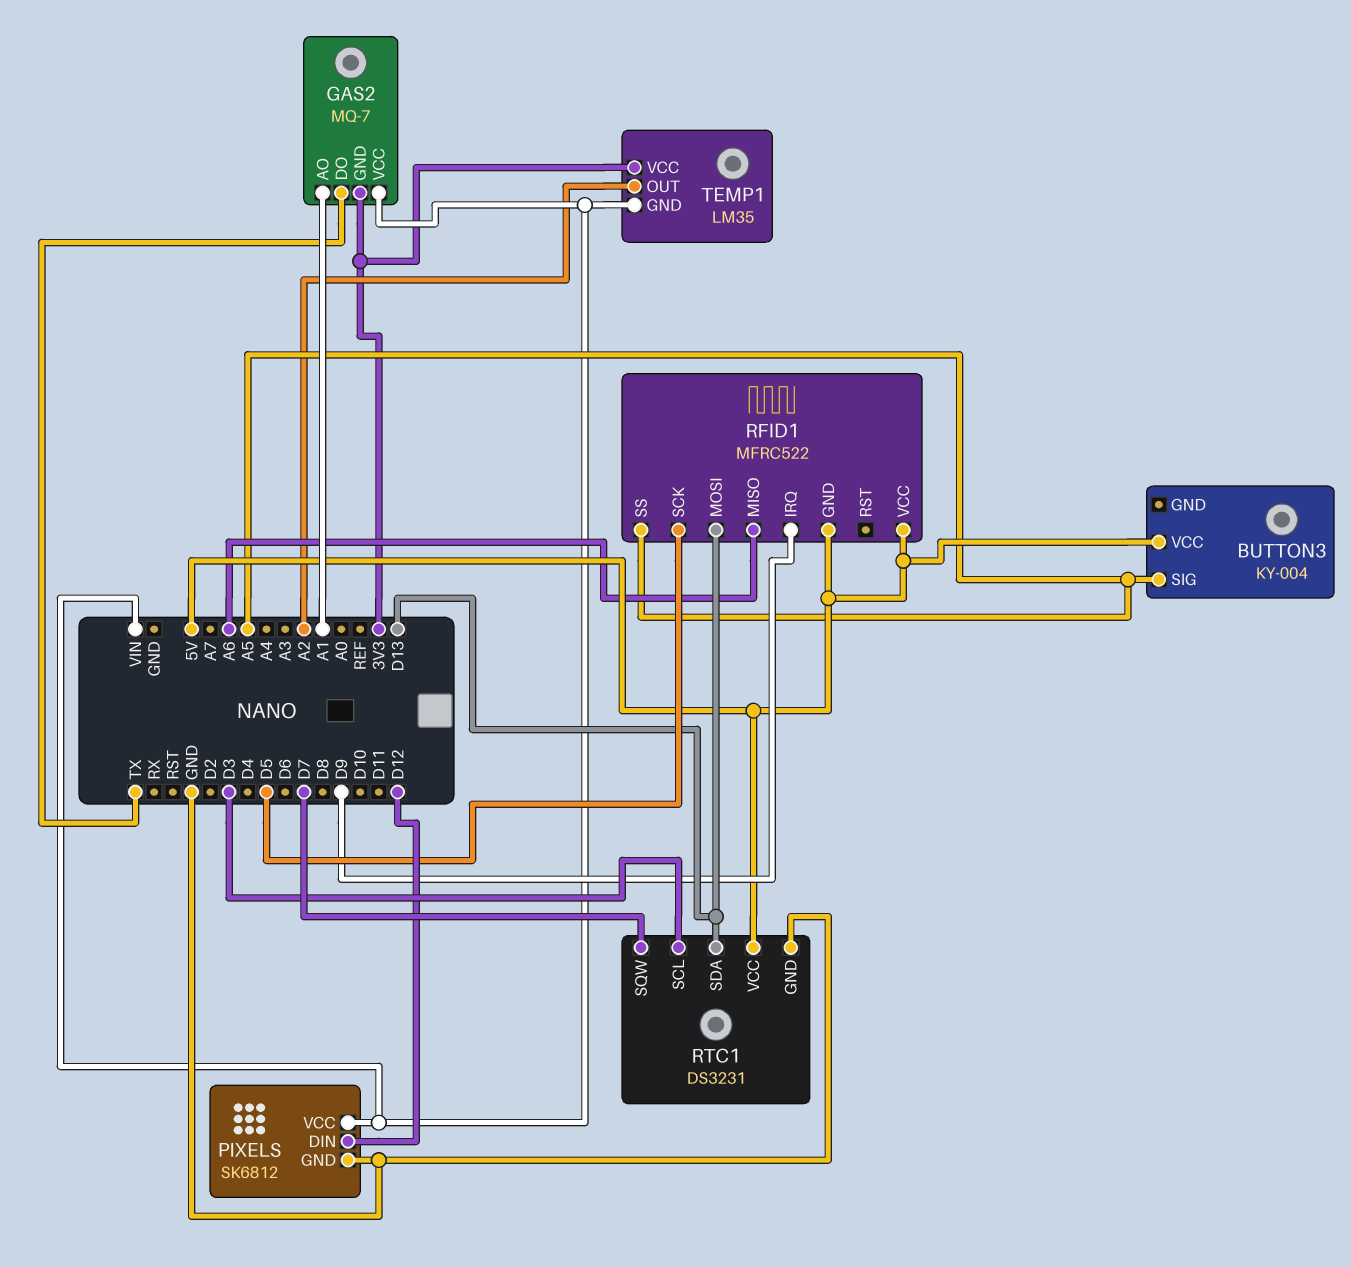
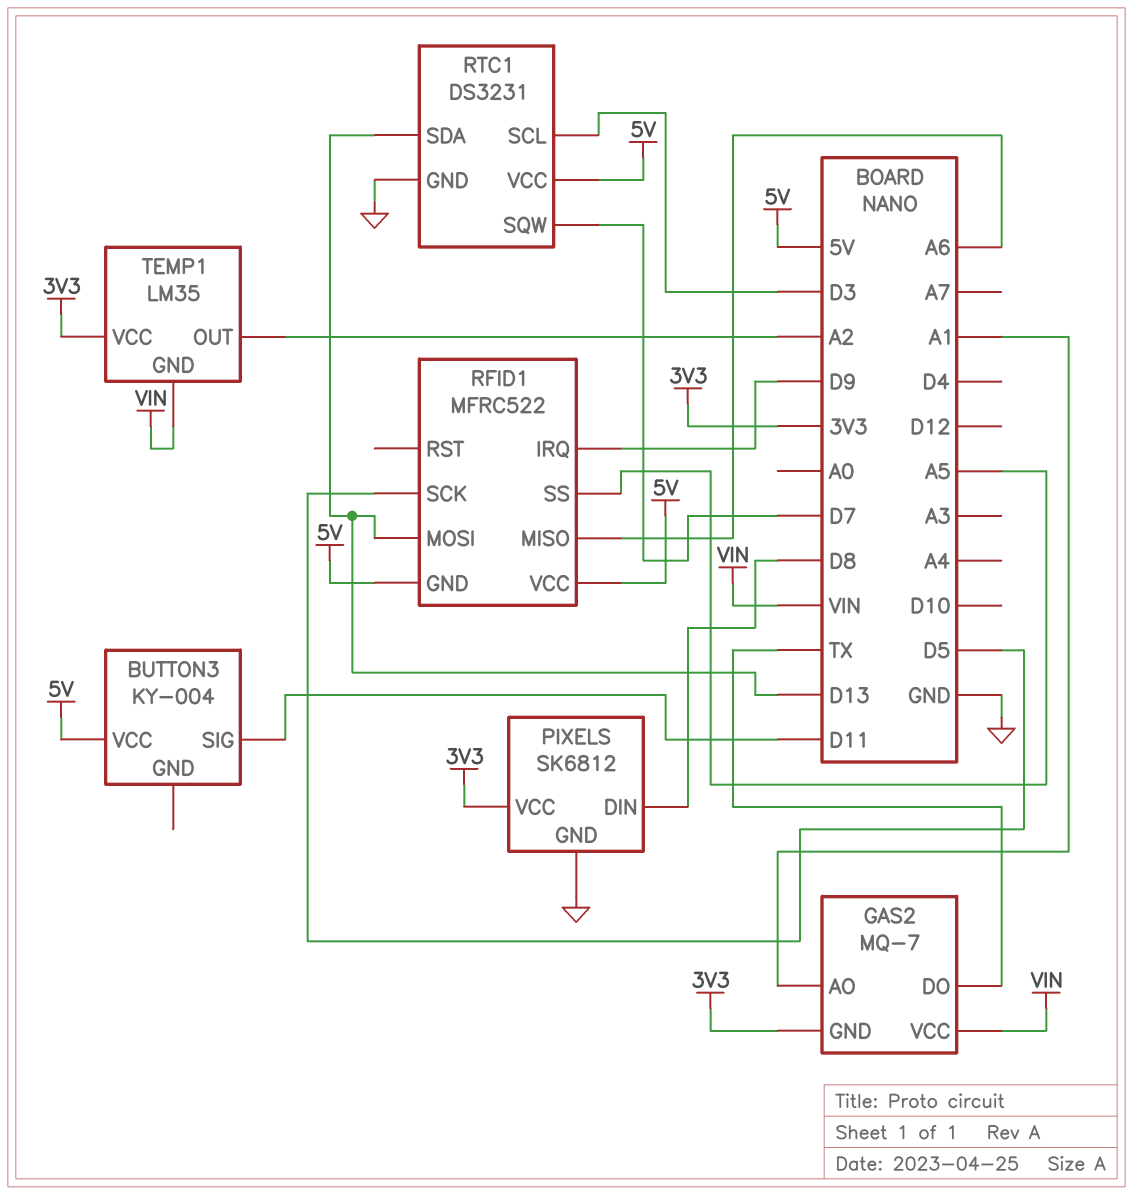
BUTTON3 pin SIG: A5 -> D11
PIXELS pin DIN: D12 -> D8
PIXELS pin VCC: VIN -> 3V3

